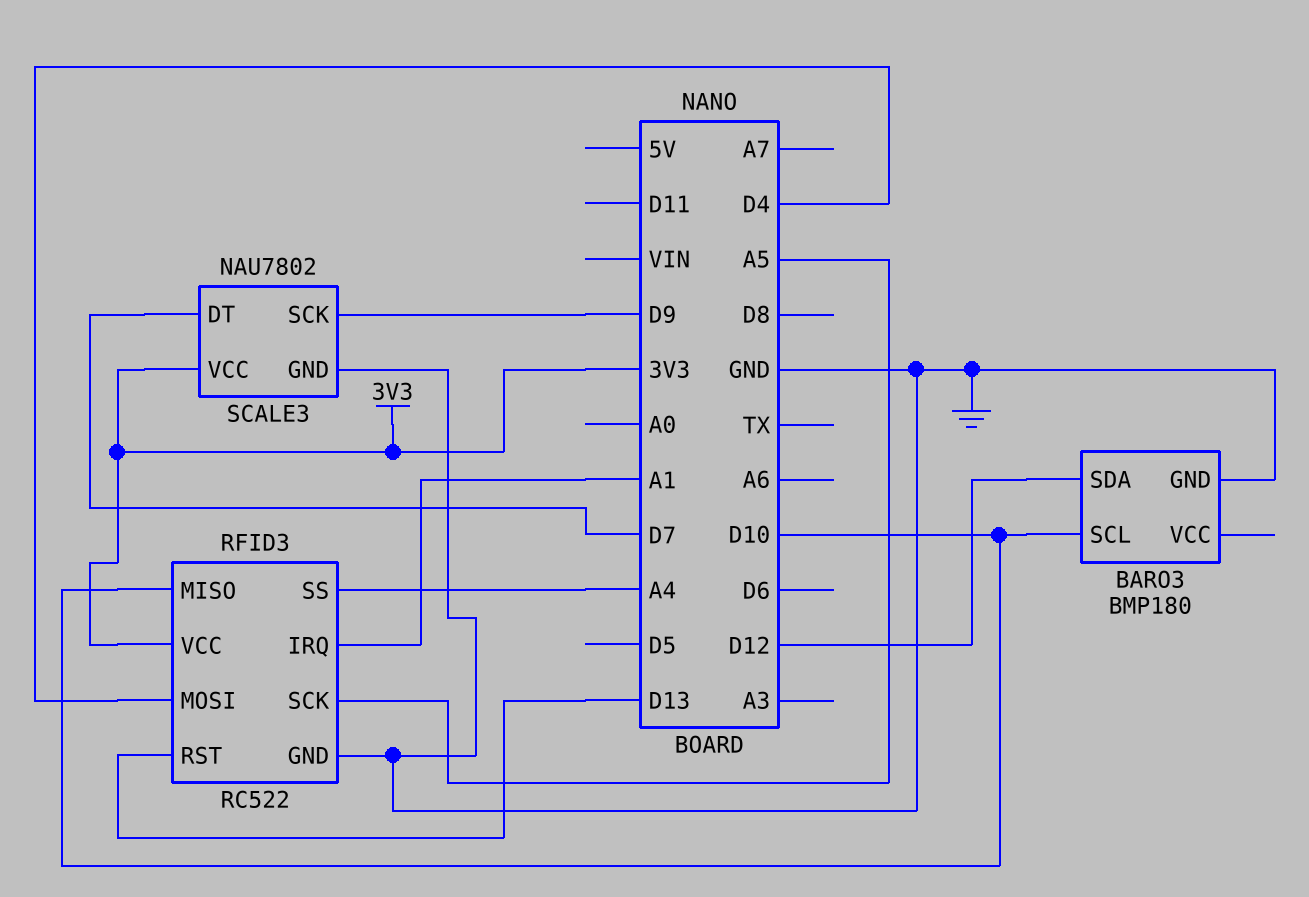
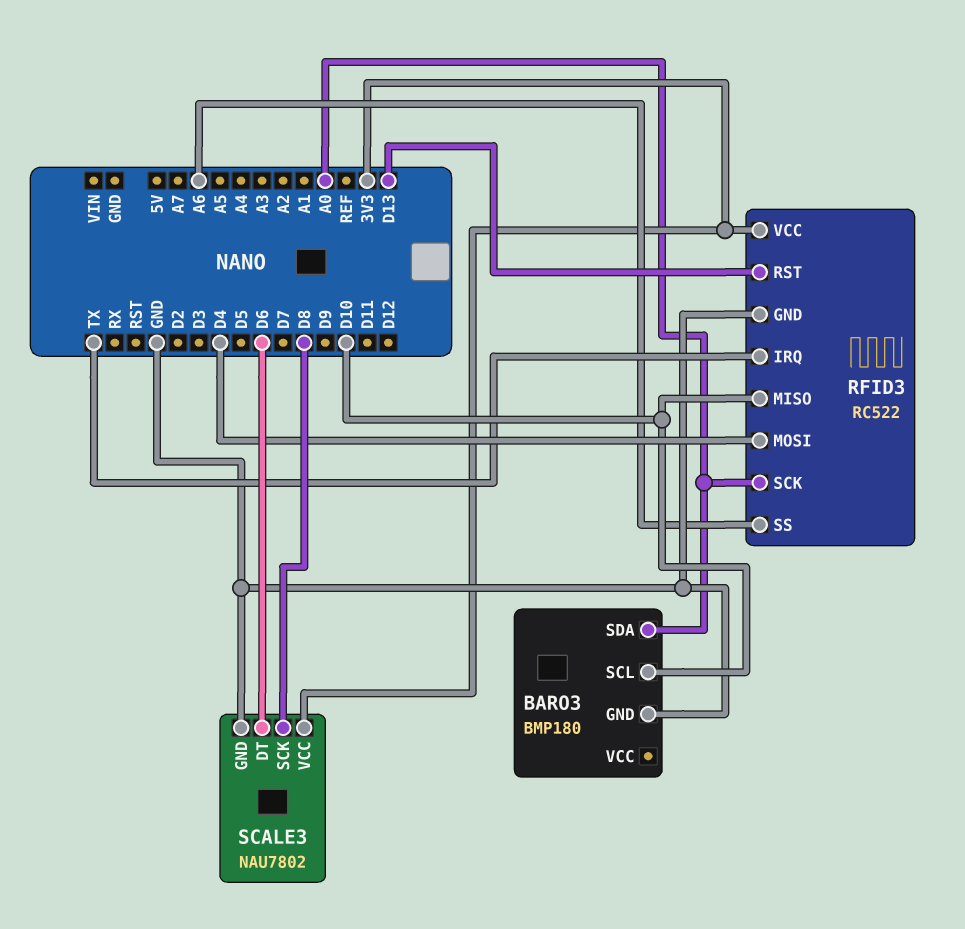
BARO3 pin SDA: D12 -> A0
RFID3 pin IRQ: A1 -> TX
RFID3 pin SCK: A5 -> A0
RFID3 pin SS: A4 -> A6
SCALE3 pin DT: D7 -> D6
SCALE3 pin SCK: D9 -> D8

